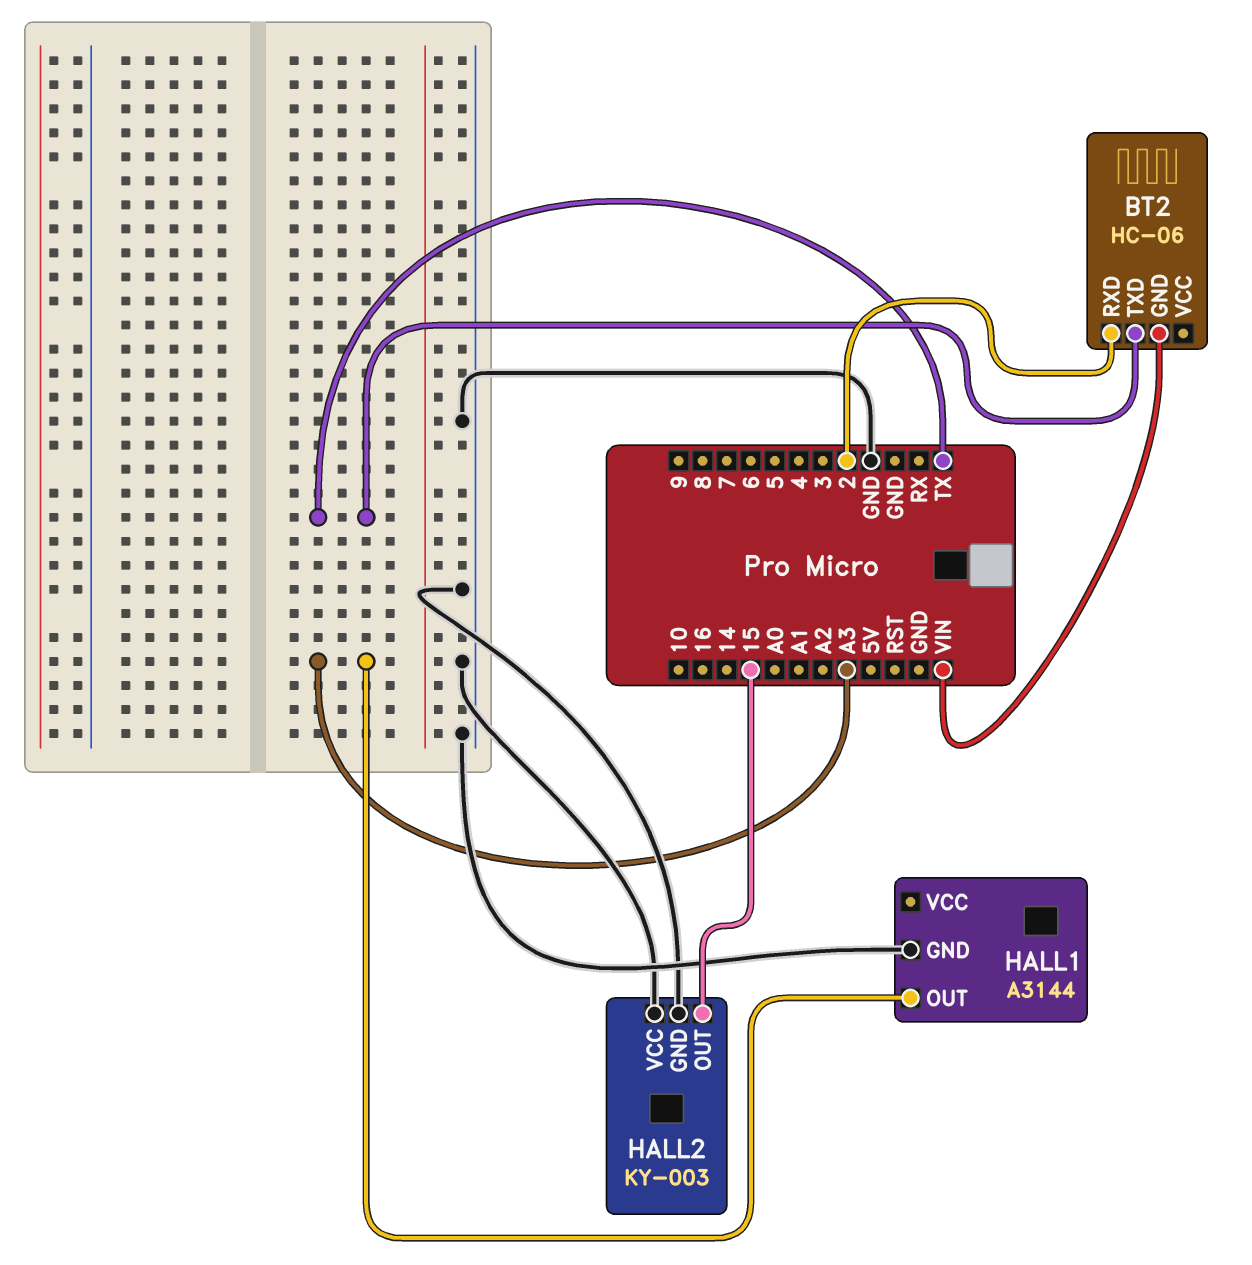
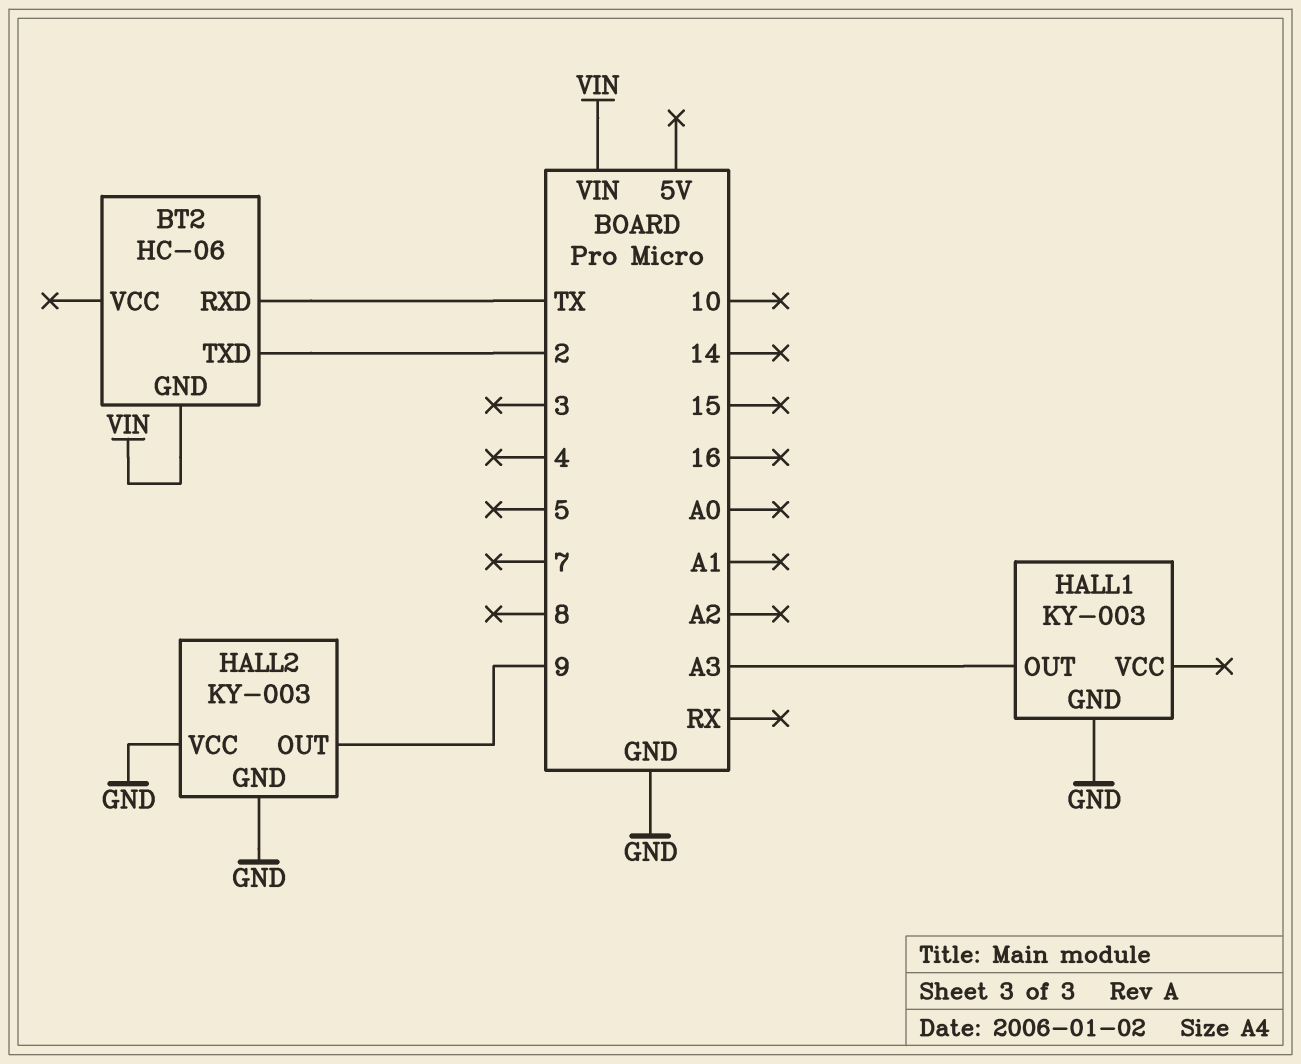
BT2 pin RXD: 2 -> TX
BT2 pin TXD: TX -> 2
HALL1: A3144 -> KY-003
HALL2 pin OUT: 15 -> 9

